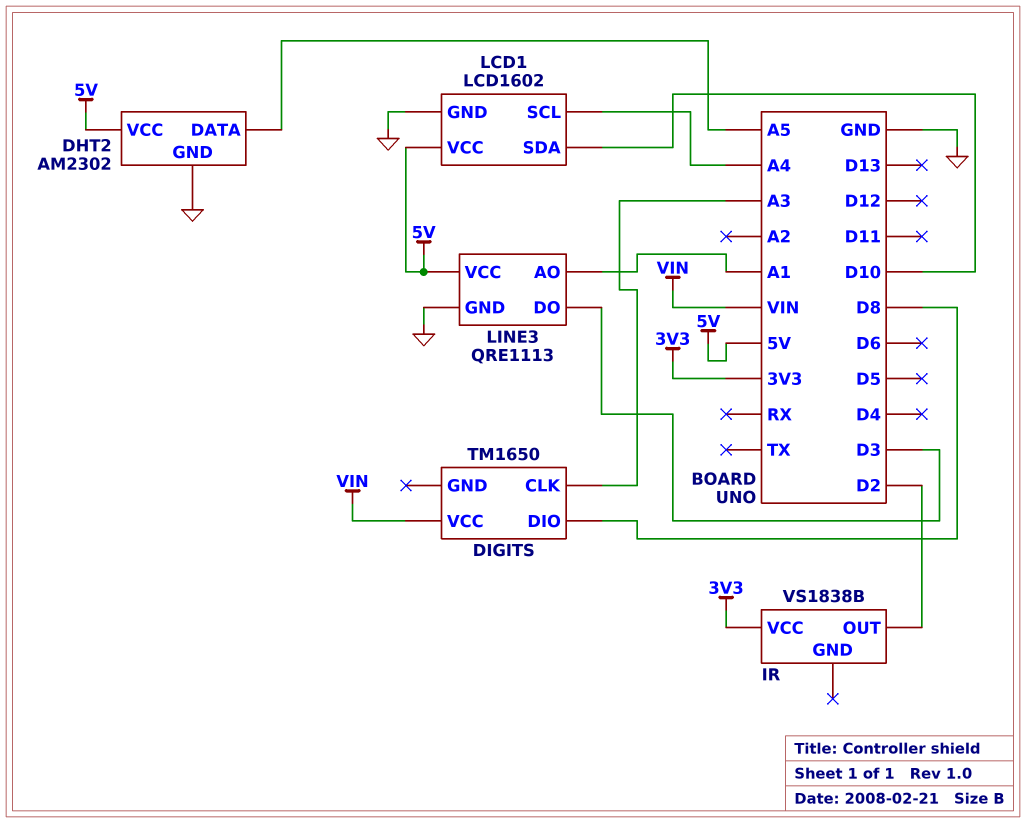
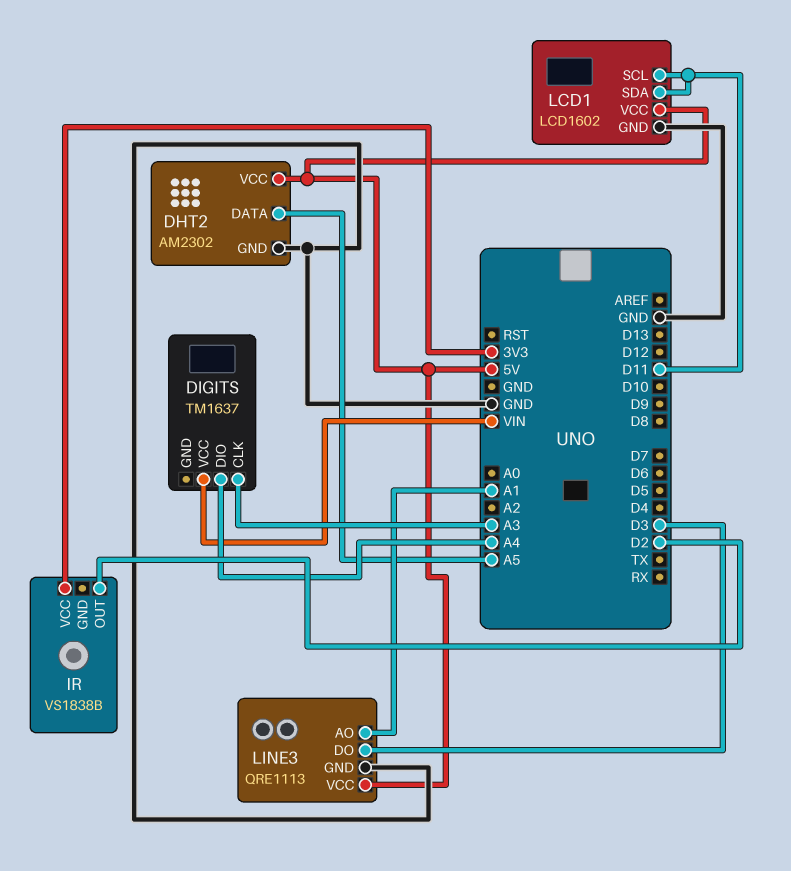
DIGITS: TM1650 -> TM1637
DIGITS pin DIO: D8 -> A4
LCD1 pin SCL: A4 -> D11
LCD1 pin SDA: D10 -> D11

